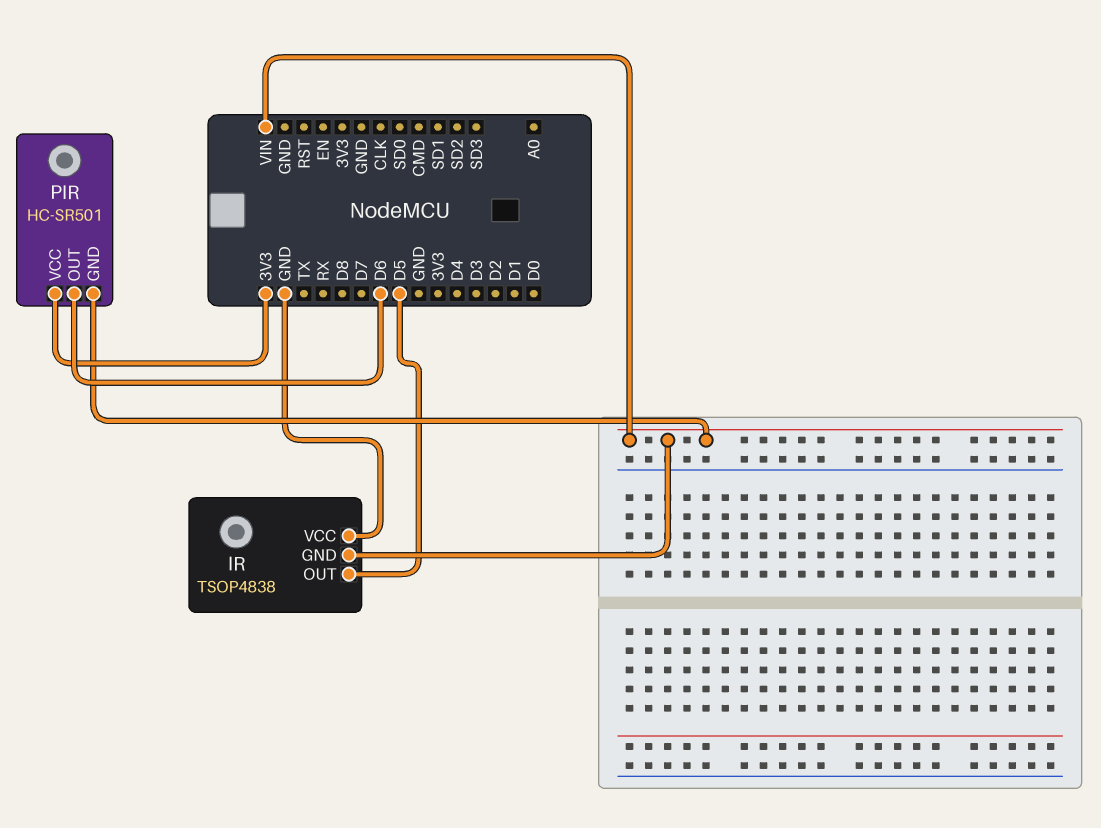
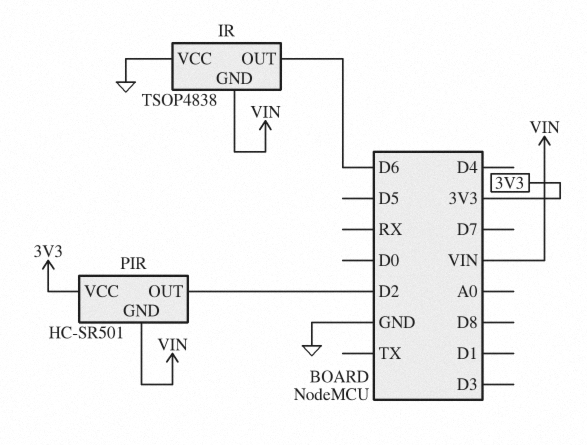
IR pin OUT: D5 -> D6
PIR pin OUT: D6 -> D2

